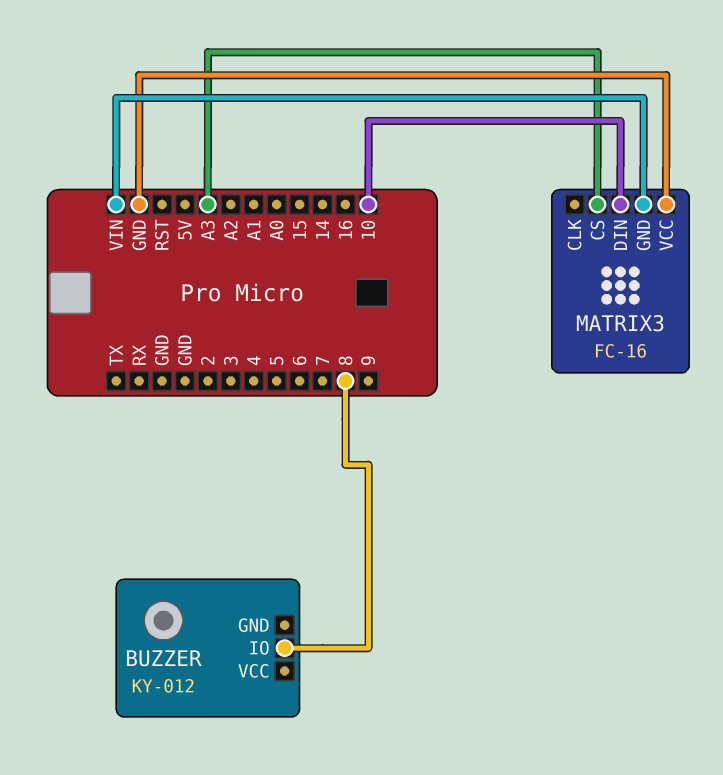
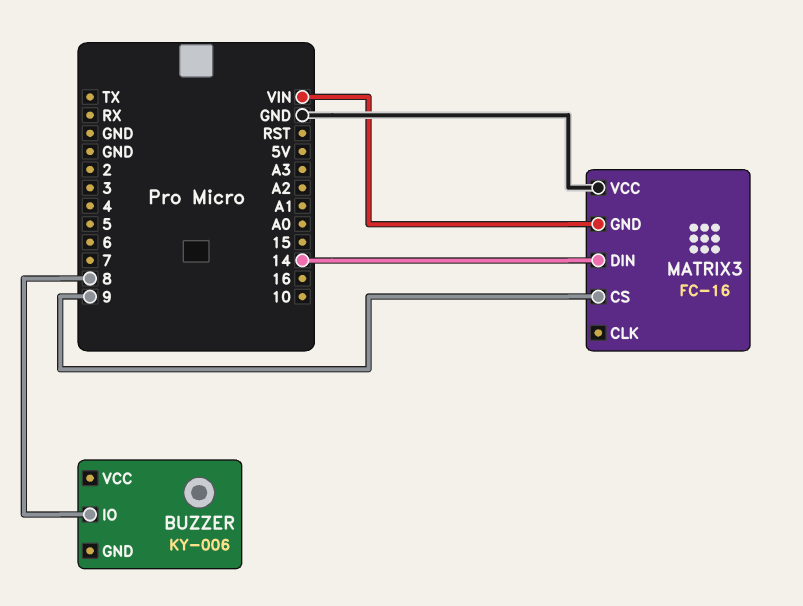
BUZZER: KY-012 -> KY-006
MATRIX3 pin CS: A3 -> 9
MATRIX3 pin DIN: 10 -> 14

